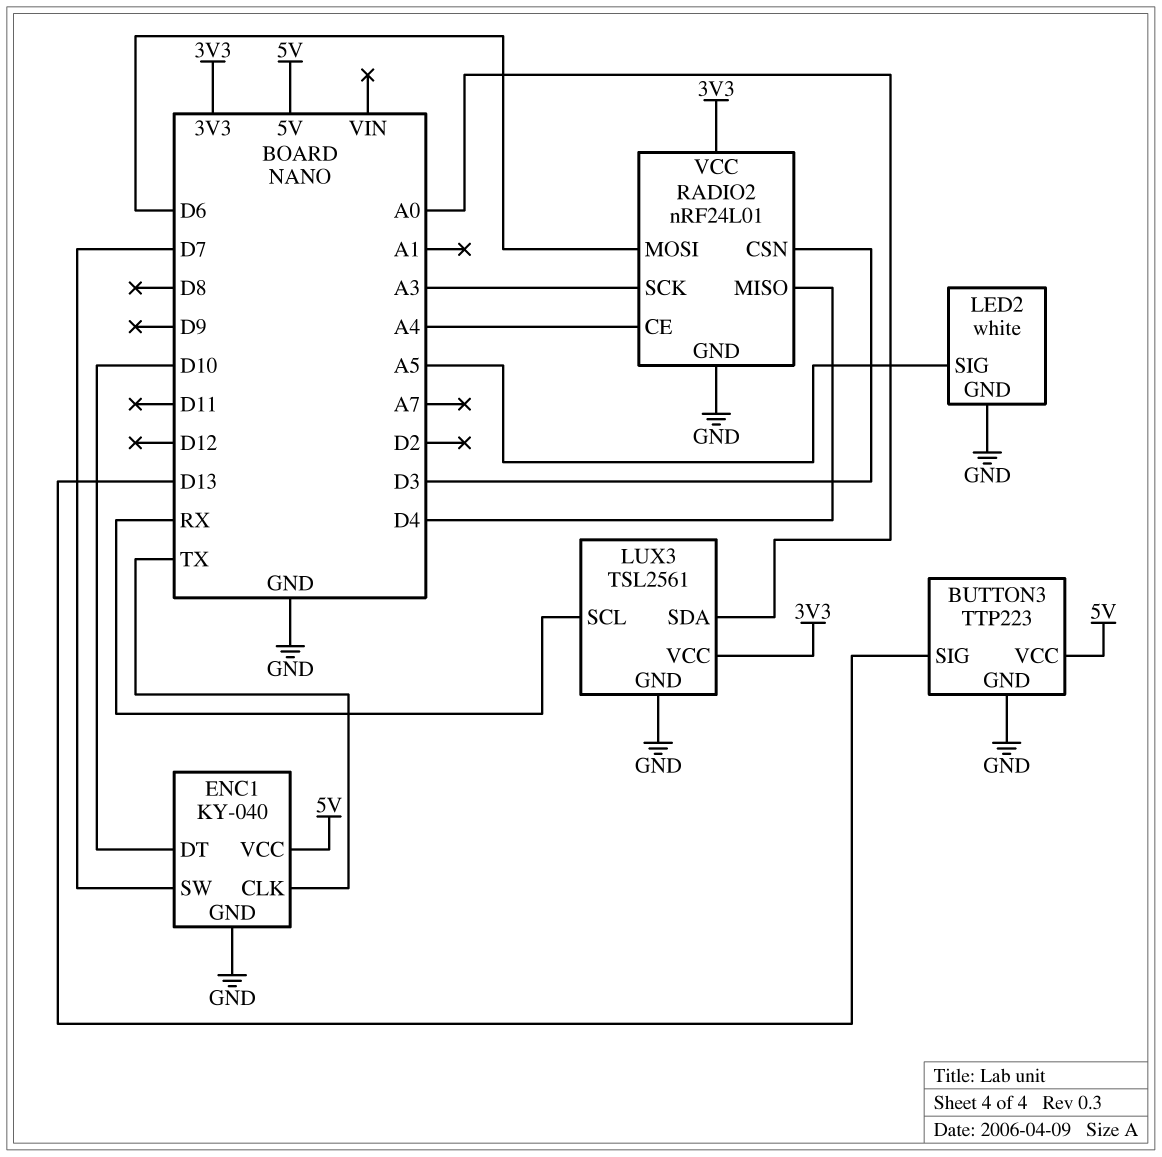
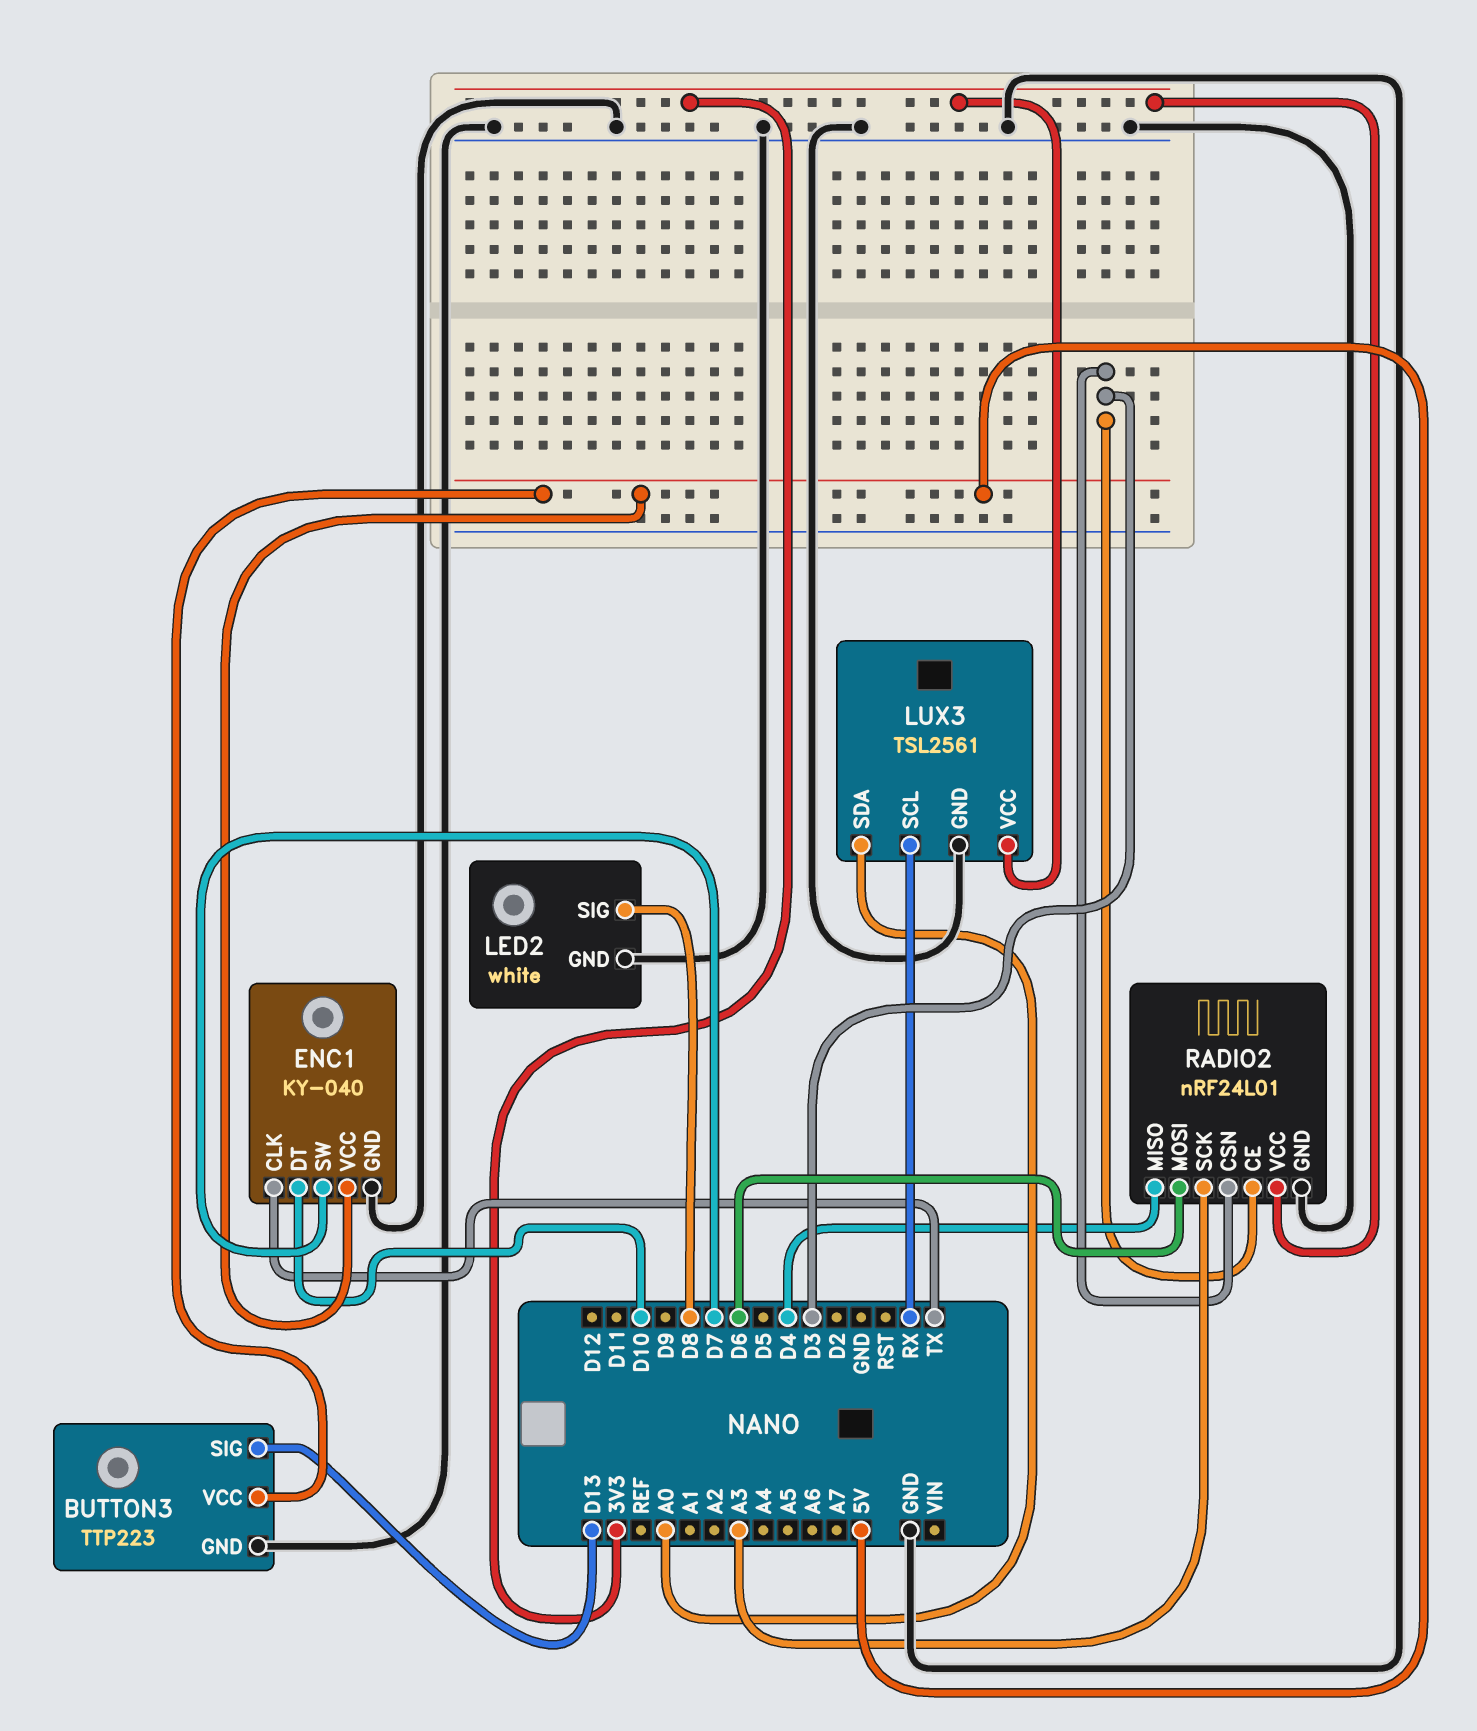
LED2 pin SIG: A5 -> D8
RADIO2 pin CE: A4 -> D3

